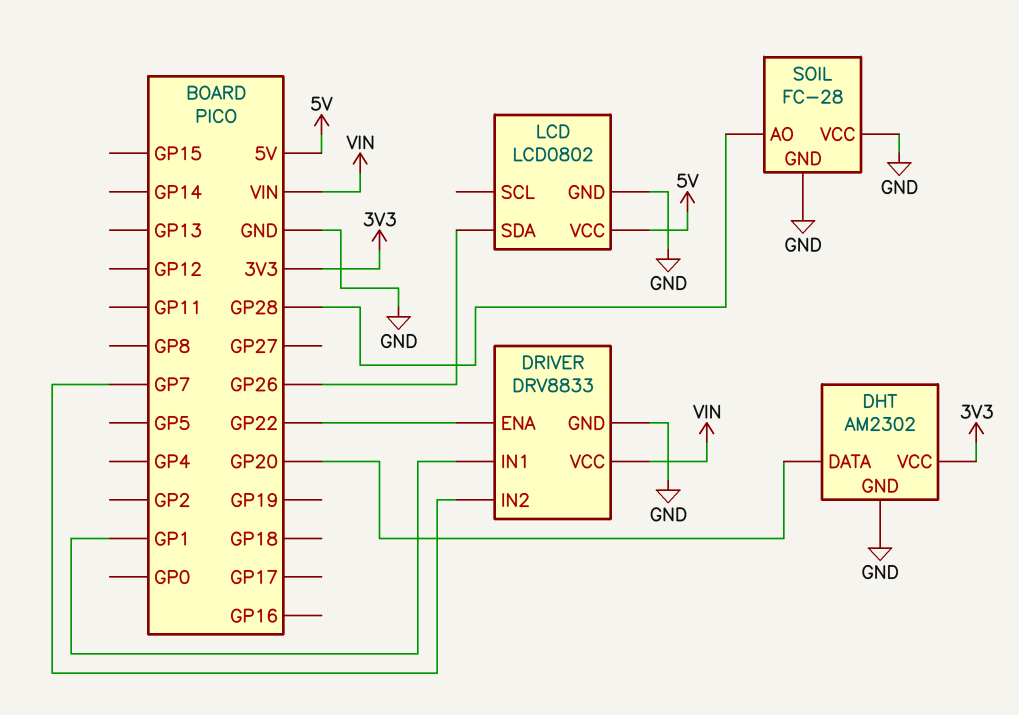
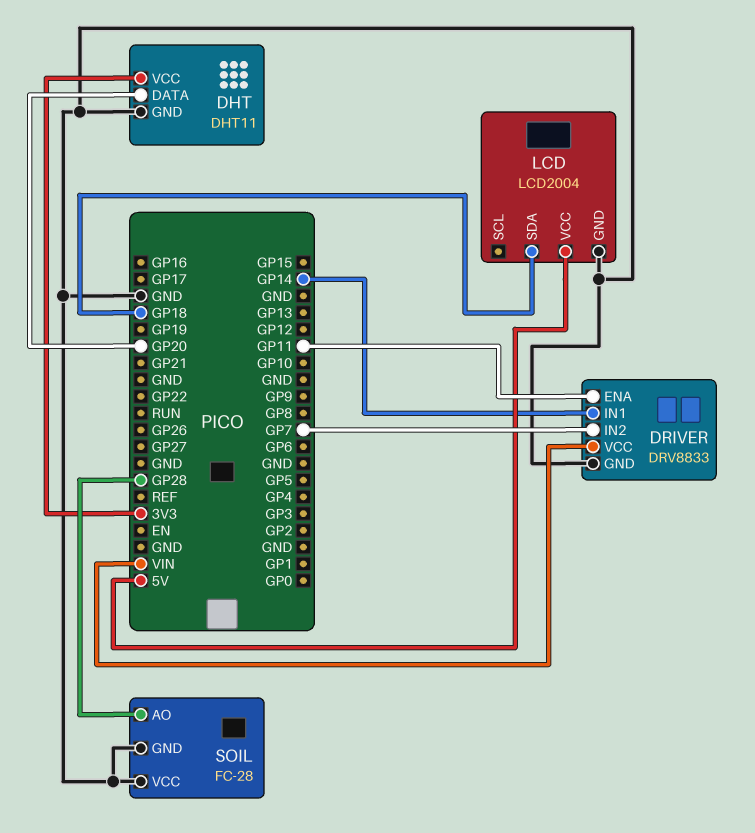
DHT: AM2302 -> DHT11
DRIVER pin ENA: GP22 -> GP11
DRIVER pin IN1: GP1 -> GP14
LCD: LCD0802 -> LCD2004
LCD pin SDA: GP26 -> GP18

